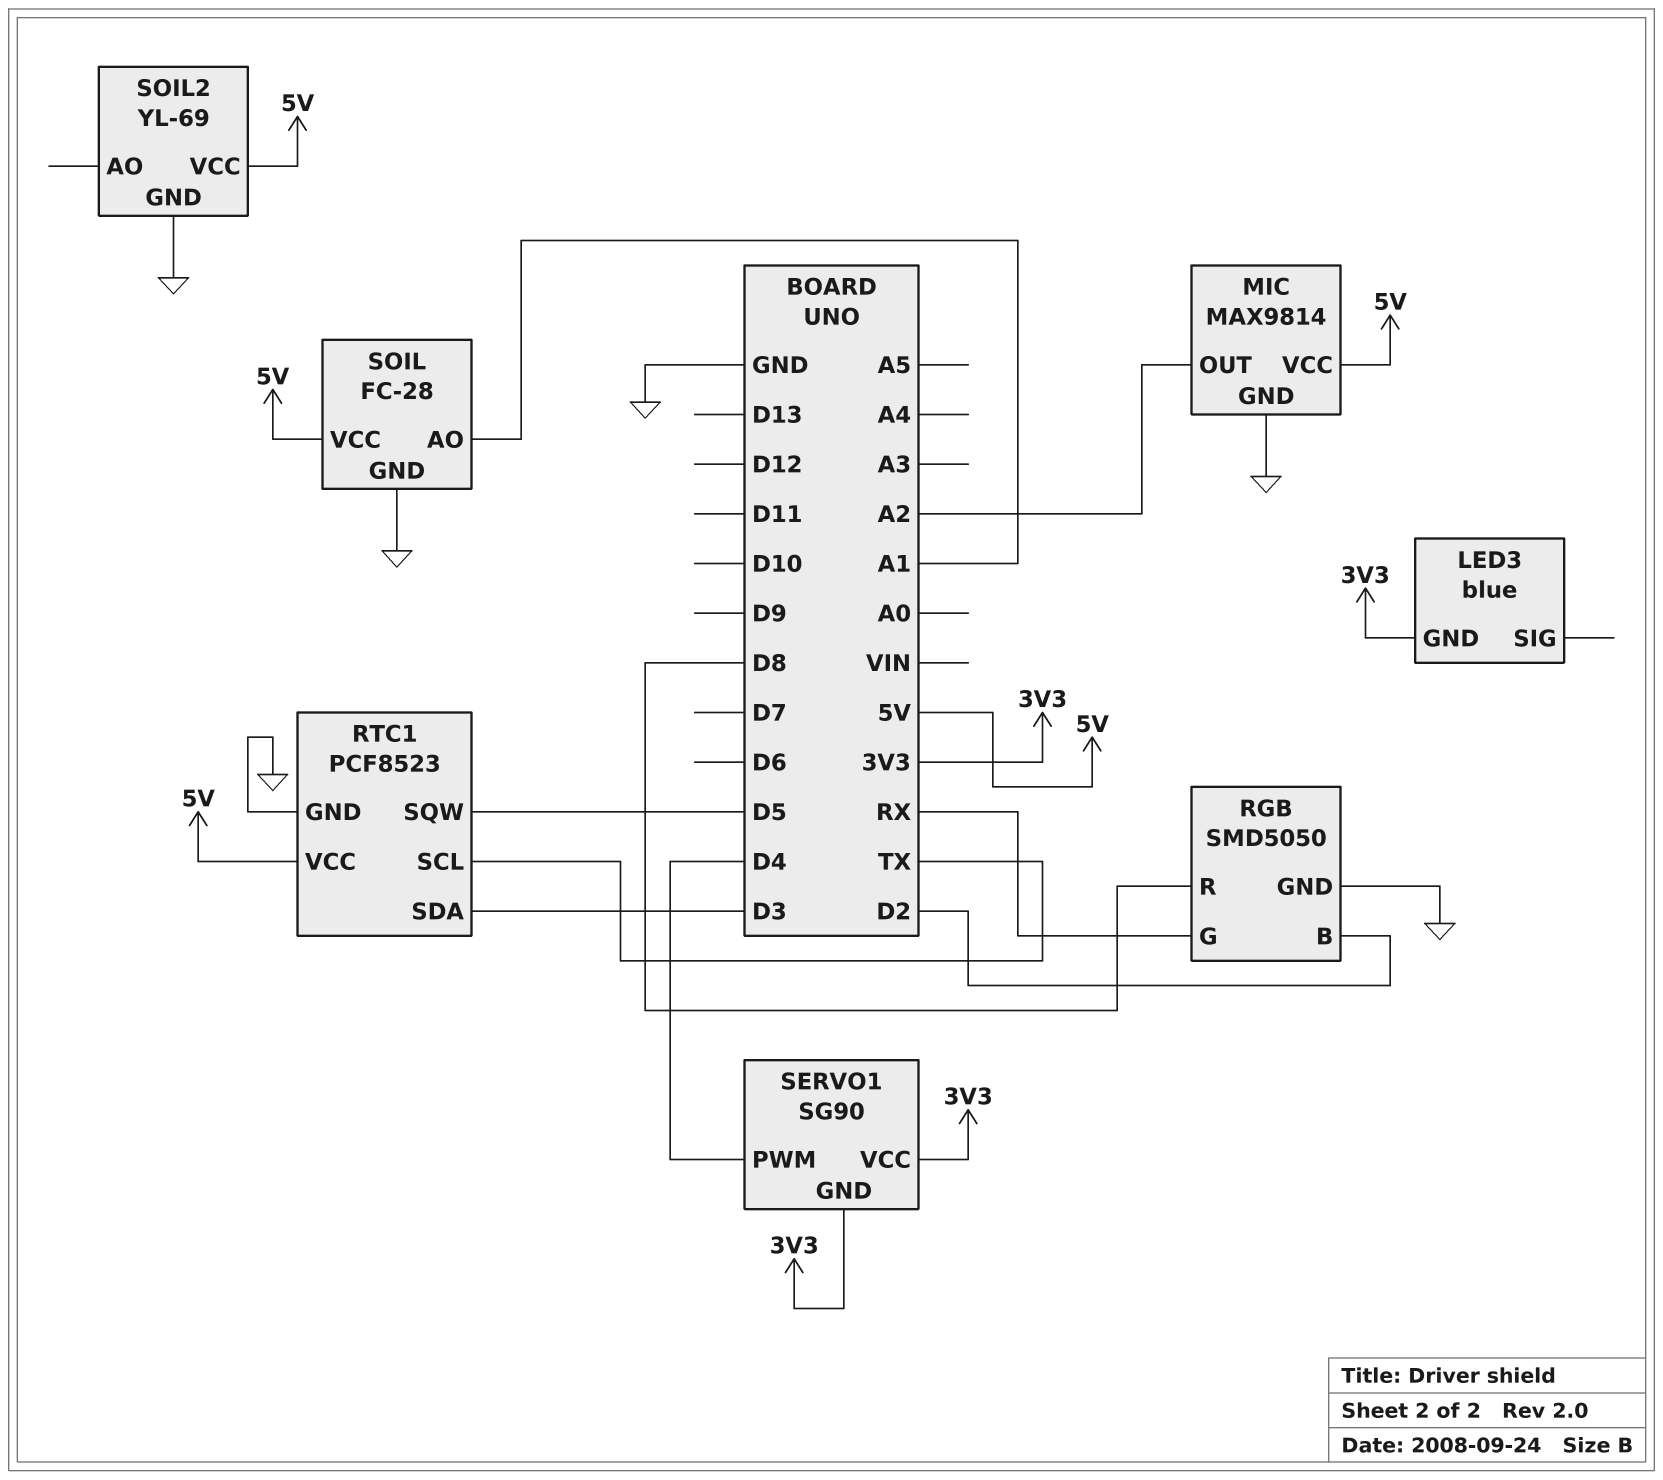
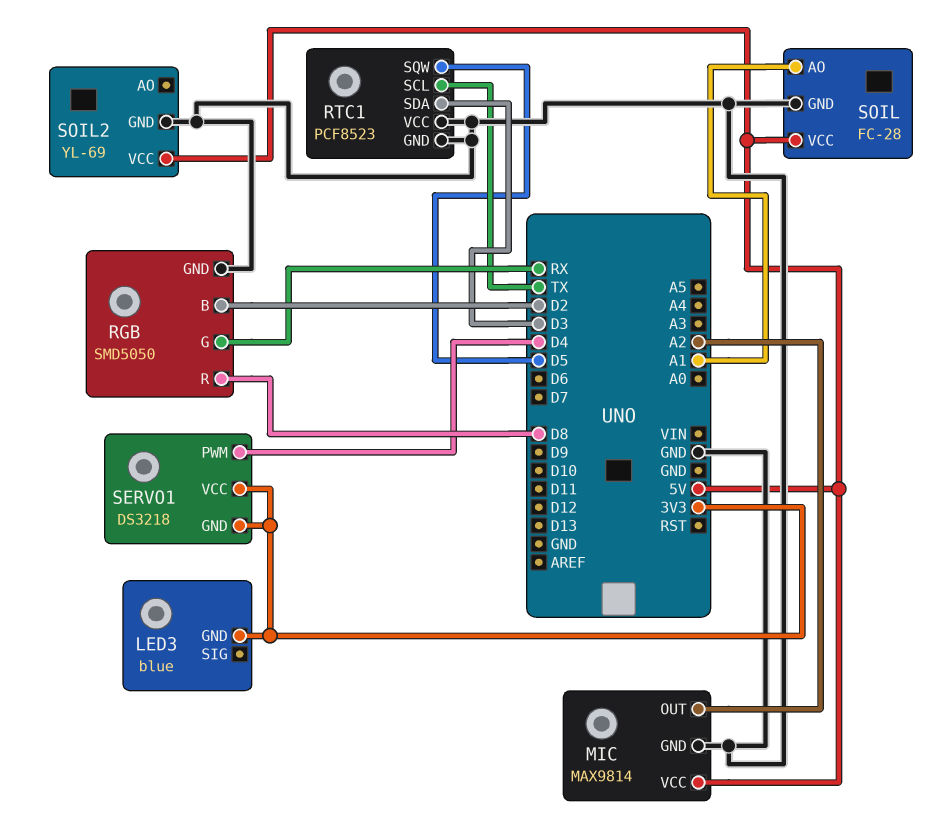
RTC1 pin VCC: 5V -> GND
SERVO1: SG90 -> DS3218

